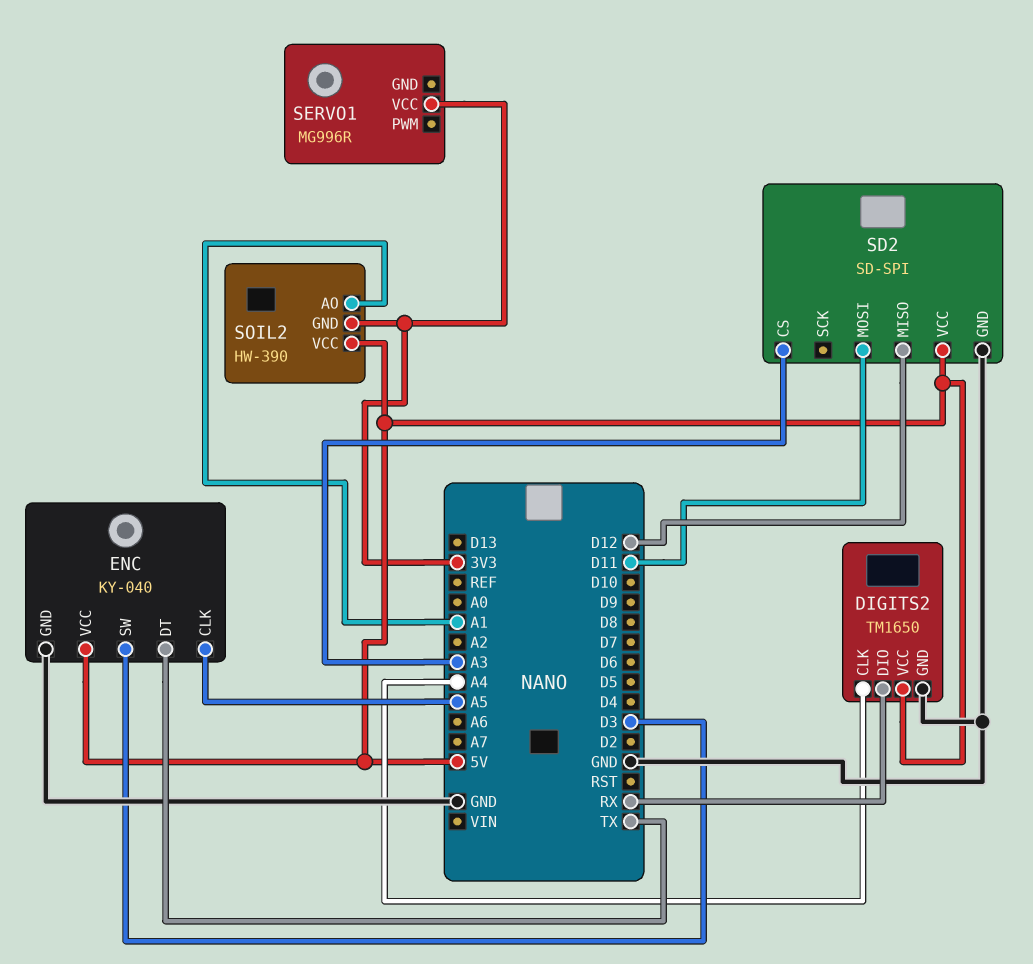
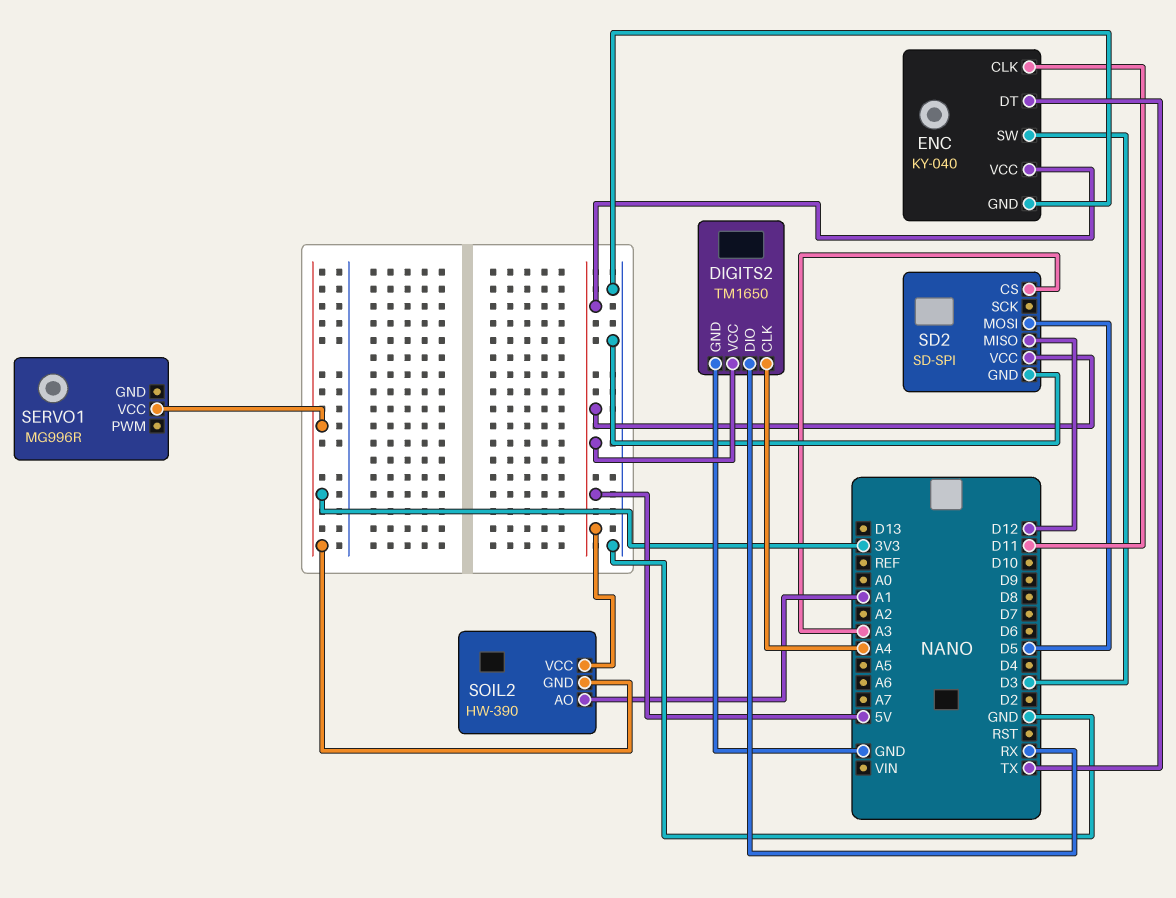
ENC pin CLK: A5 -> D11
SD2 pin MOSI: D11 -> D5

